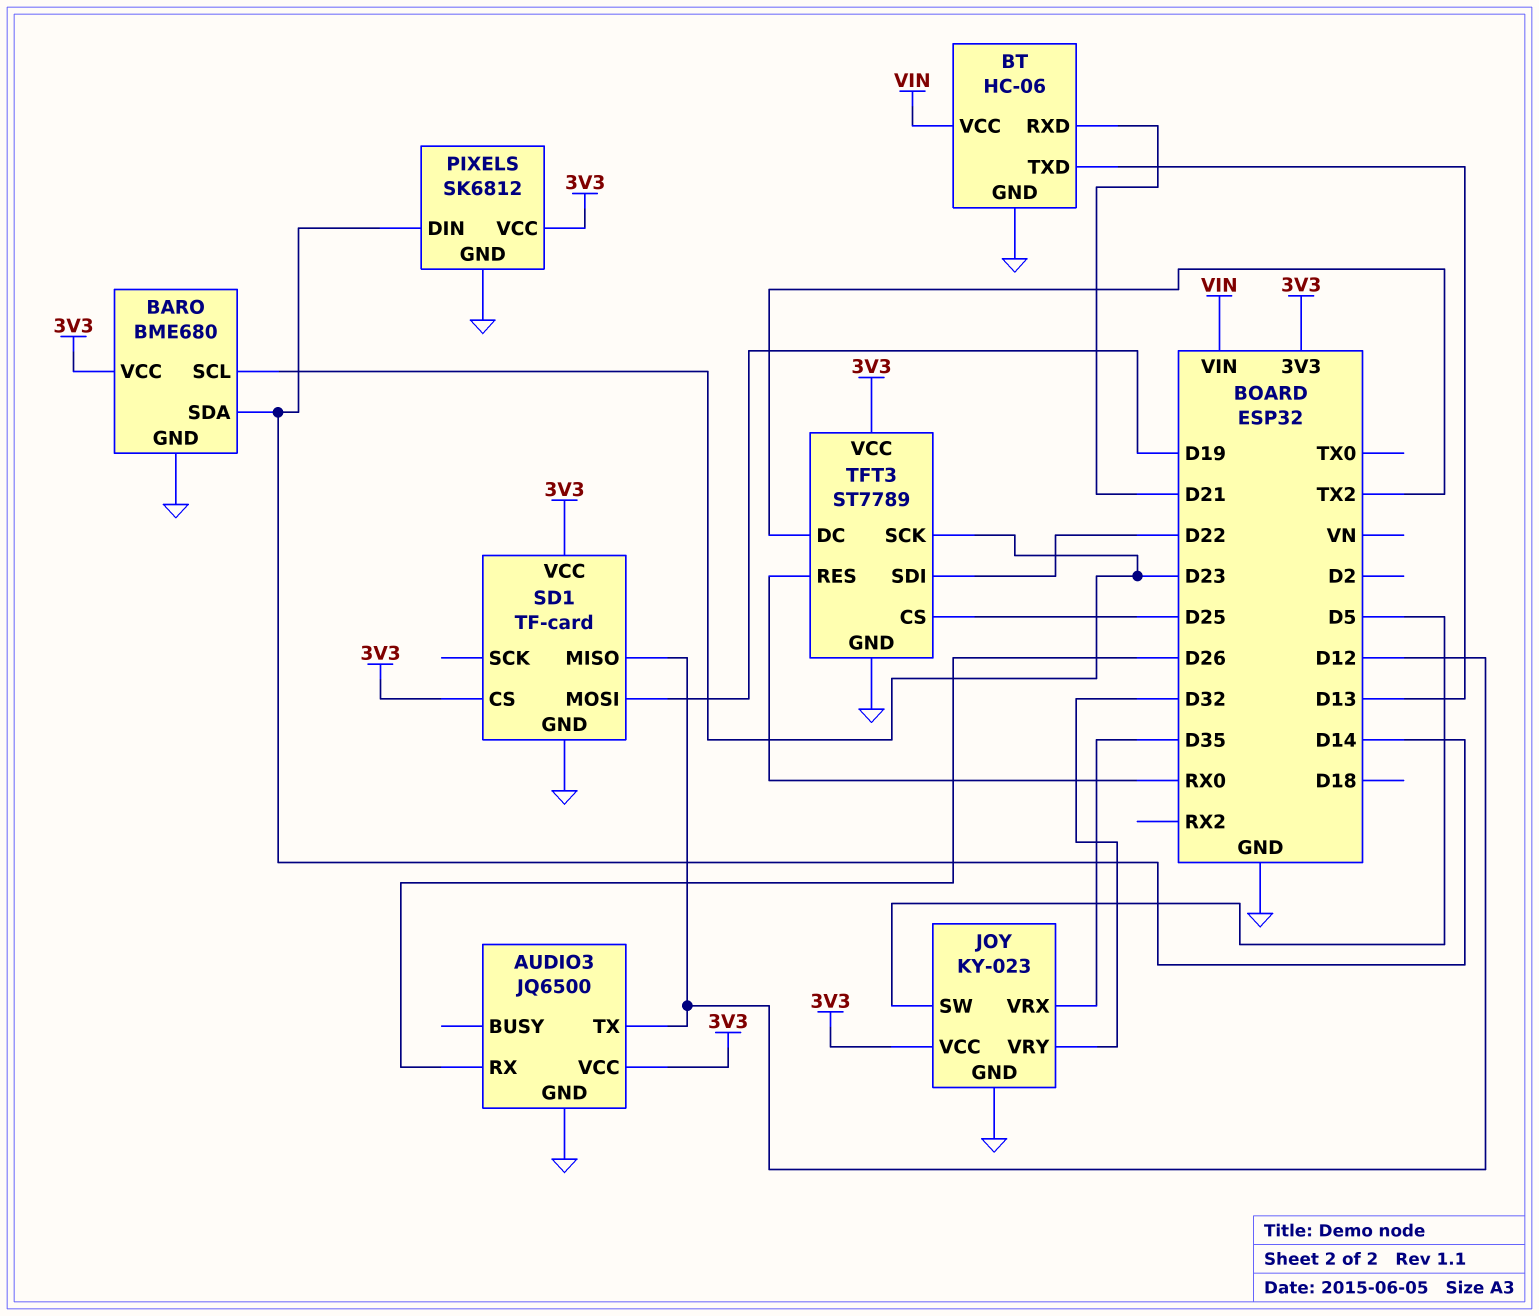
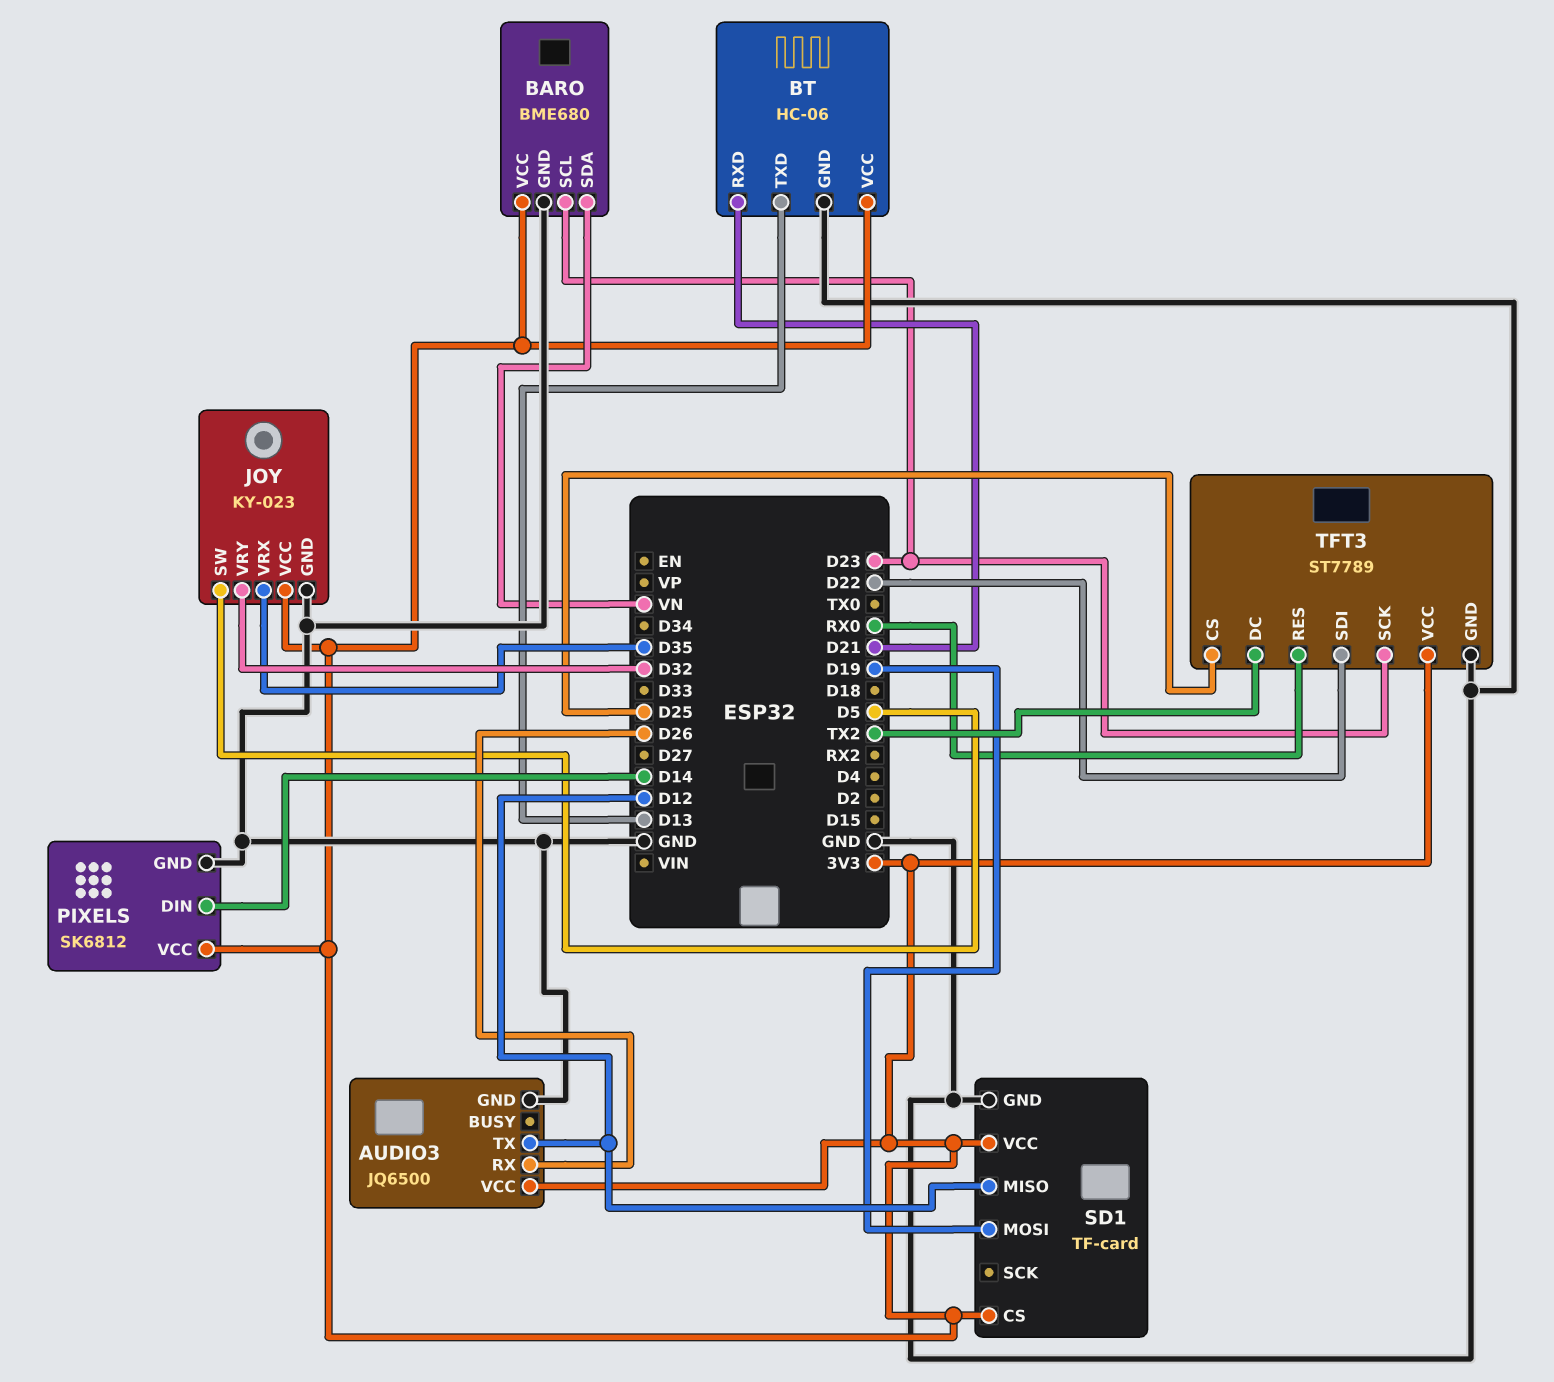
BARO pin SDA: D14 -> VN
BT pin VCC: VIN -> 3V3

